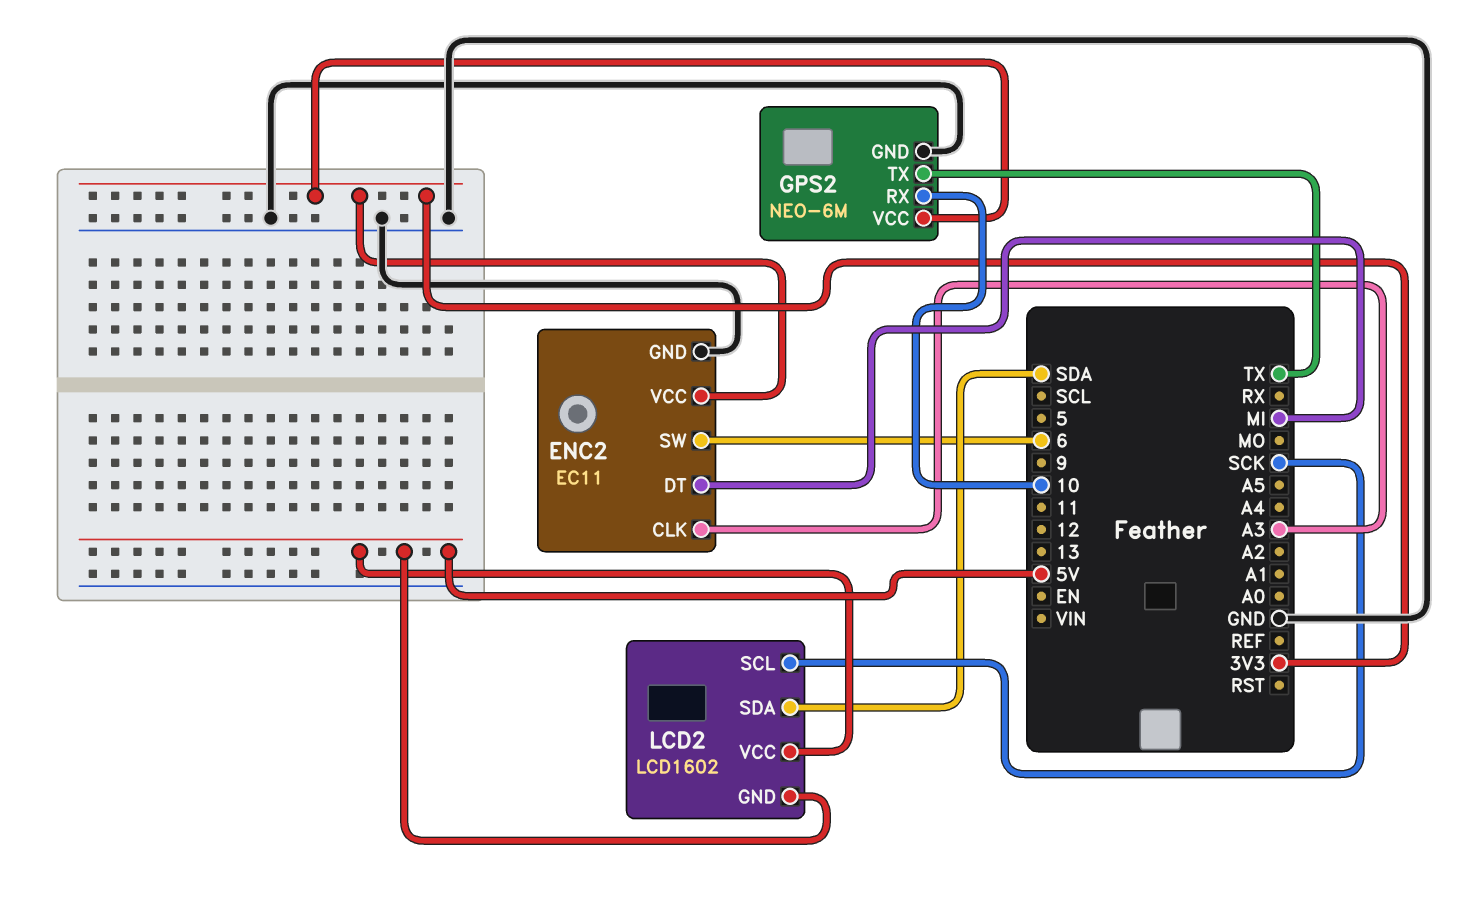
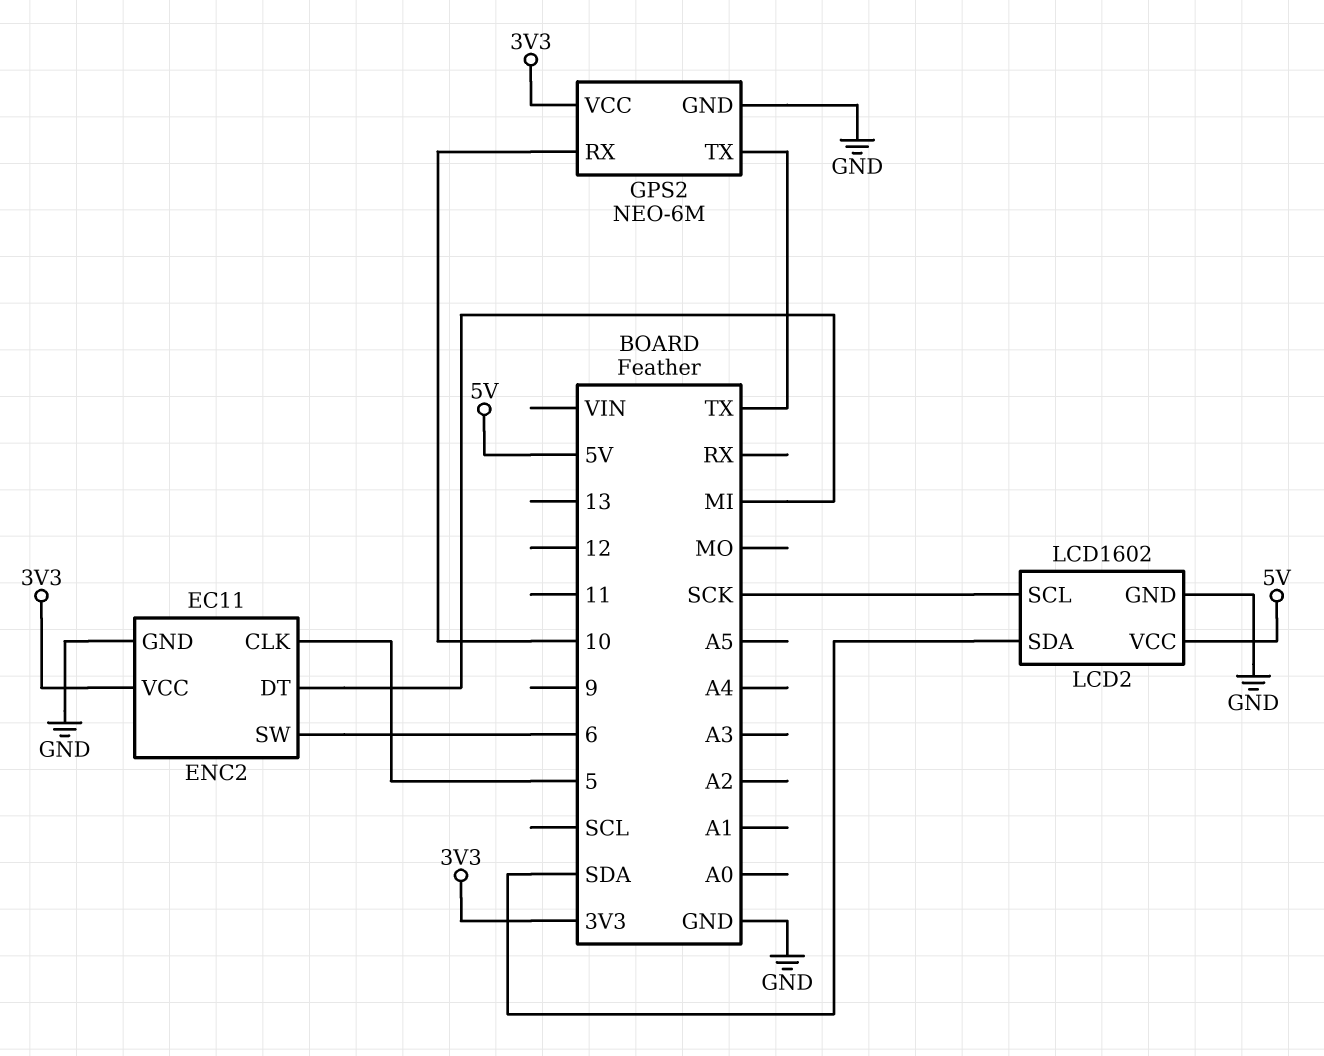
ENC2 pin CLK: A3 -> 5
LCD2 pin GND: 5V -> GND

